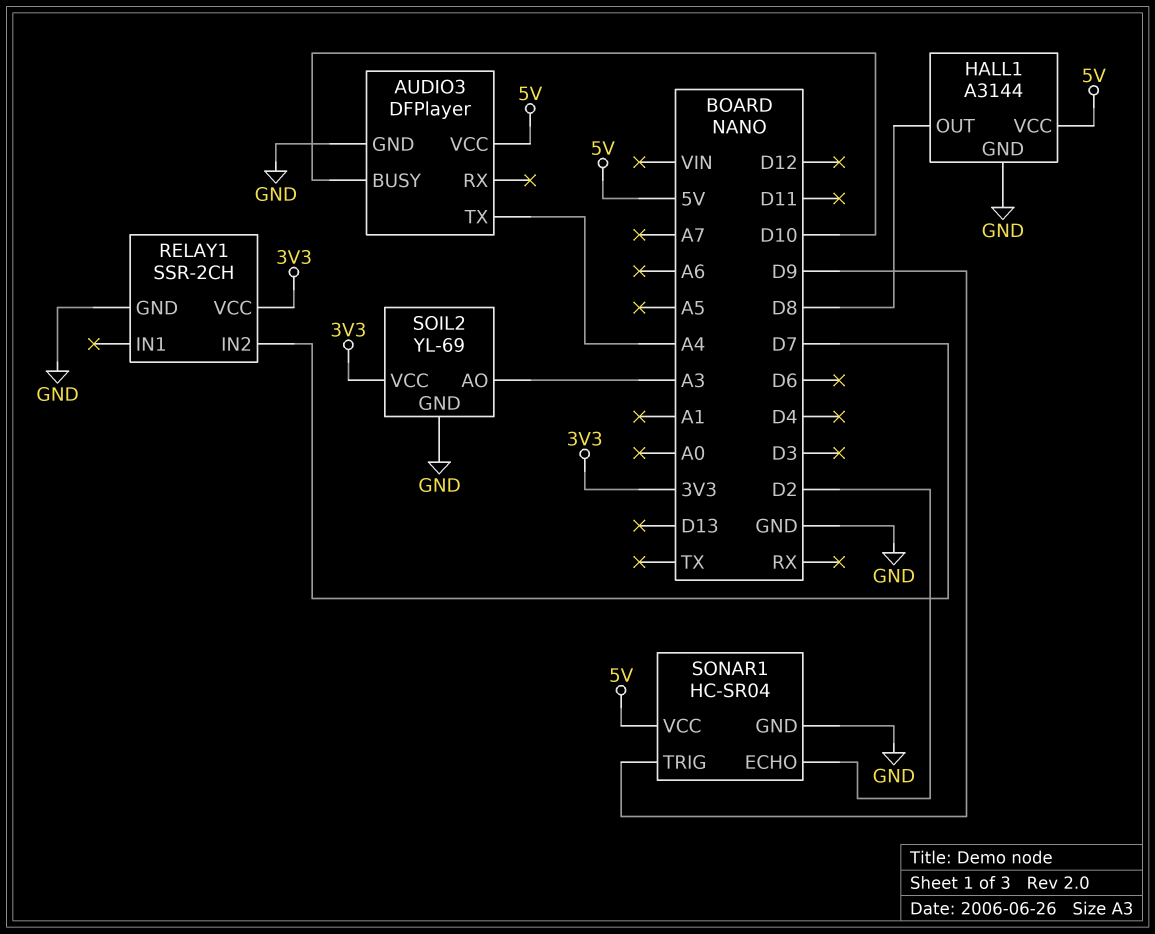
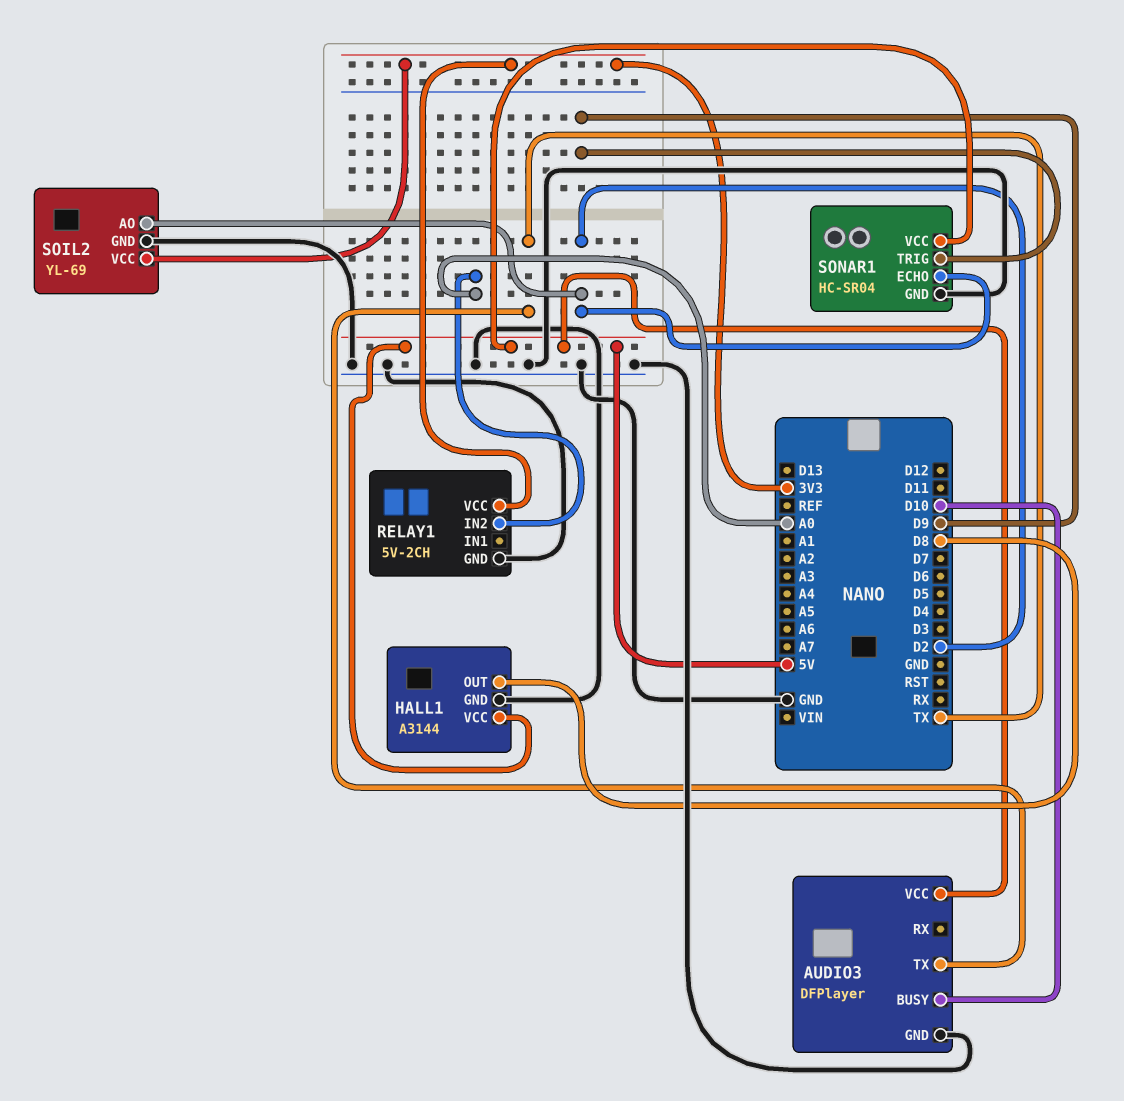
AUDIO3 pin TX: A4 -> TX
RELAY1: SSR-2CH -> 5V-2CH
RELAY1 pin IN2: D7 -> A0
SOIL2 pin AO: A3 -> D2

